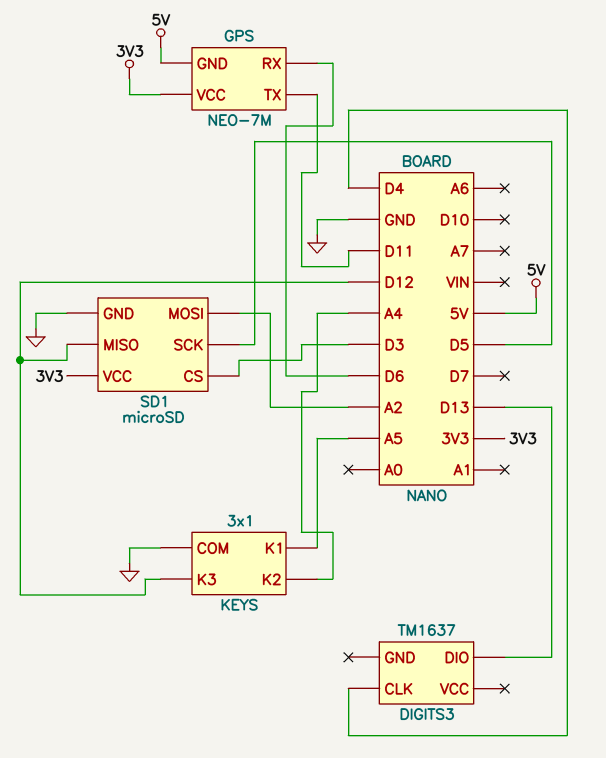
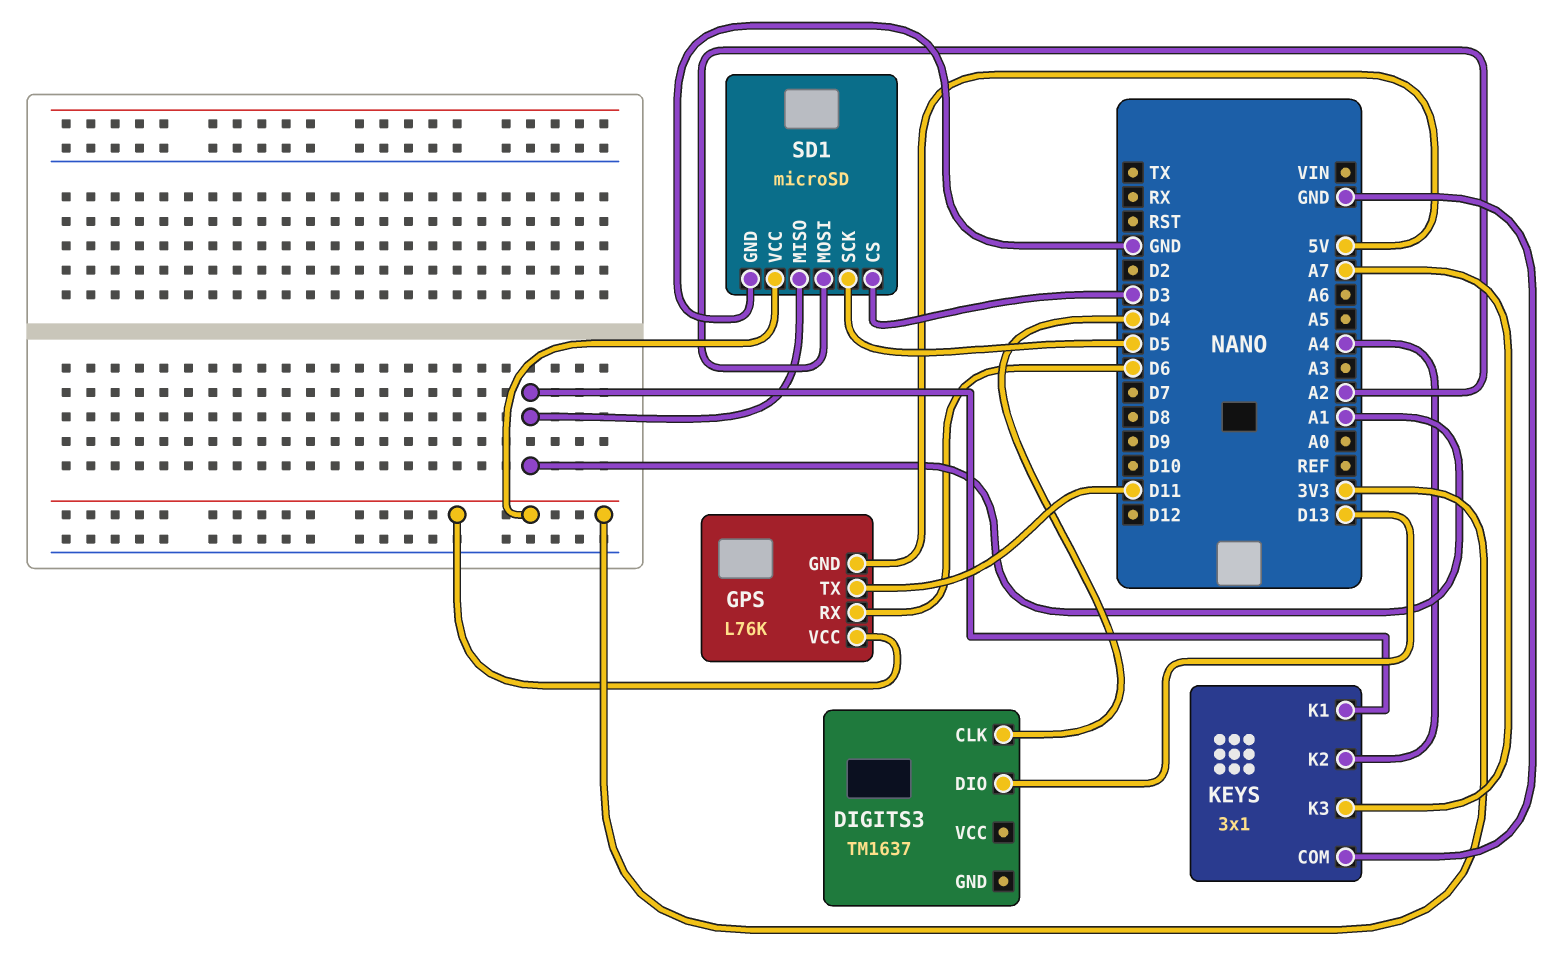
GPS: NEO-7M -> L76K
KEYS pin K1: A5 -> A1
KEYS pin K3: D12 -> A7
SD1 pin MISO: D12 -> A1

